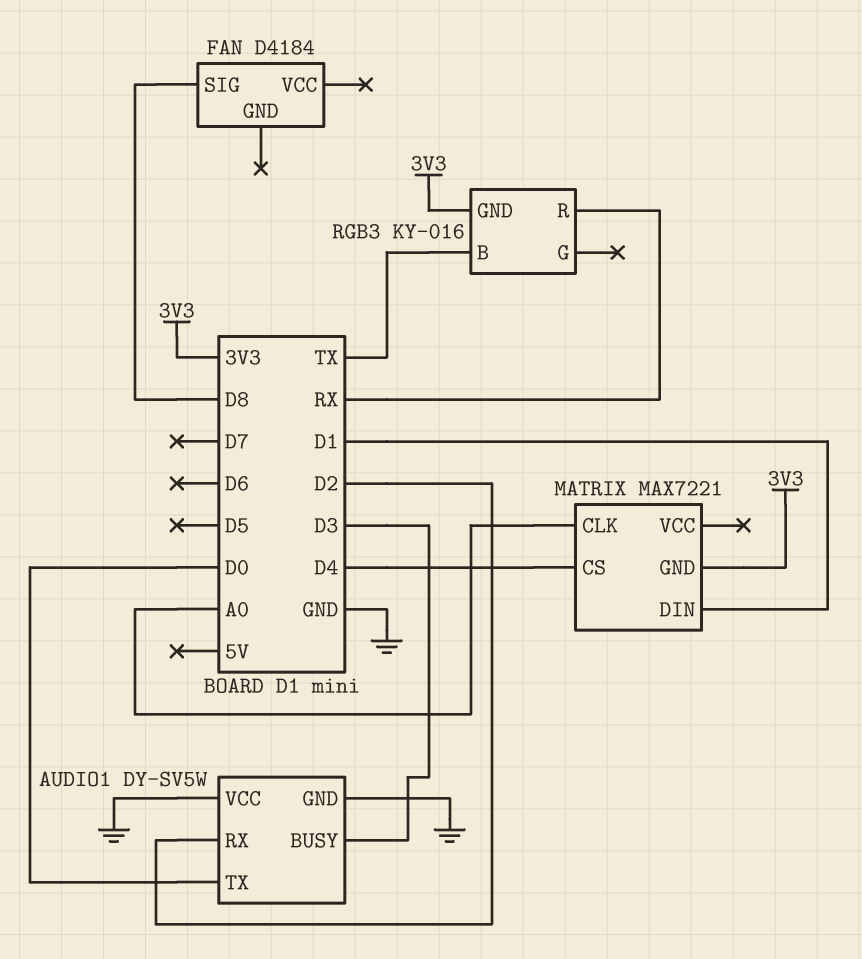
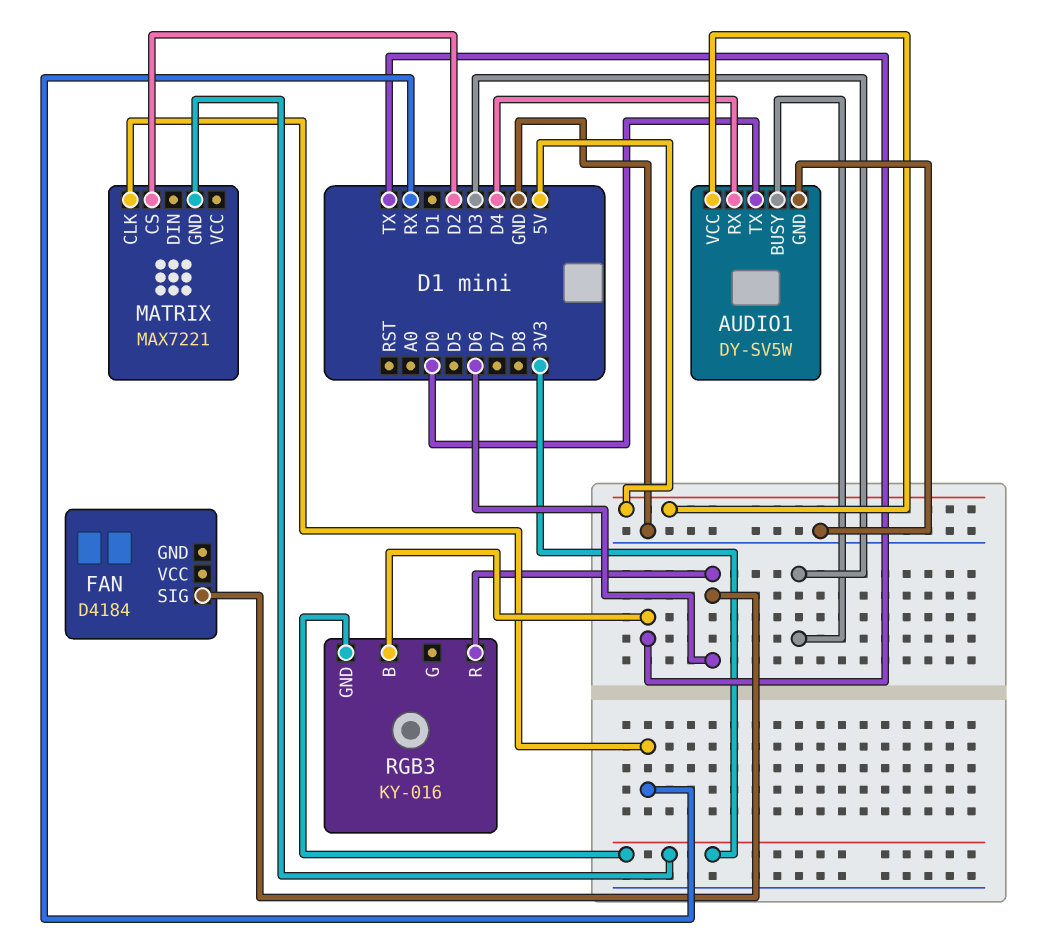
AUDIO1 pin RX: D2 -> D4
AUDIO1 pin VCC: GND -> 5V
FAN pin SIG: D8 -> D6
MATRIX pin CLK: A0 -> RX
MATRIX pin CS: D4 -> D2
MATRIX pin DIN: D1 -> none
RGB3 pin R: RX -> D6

